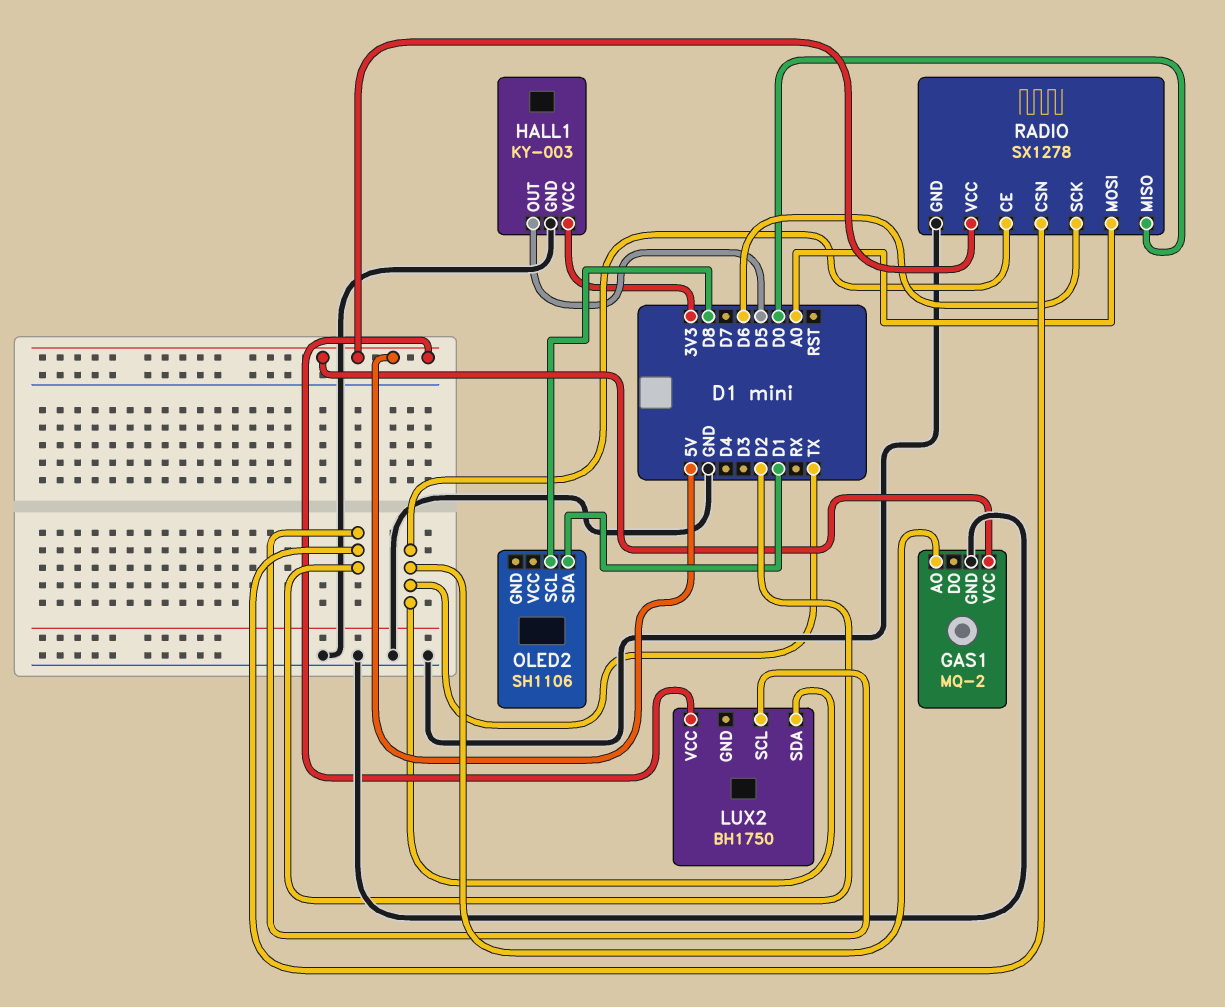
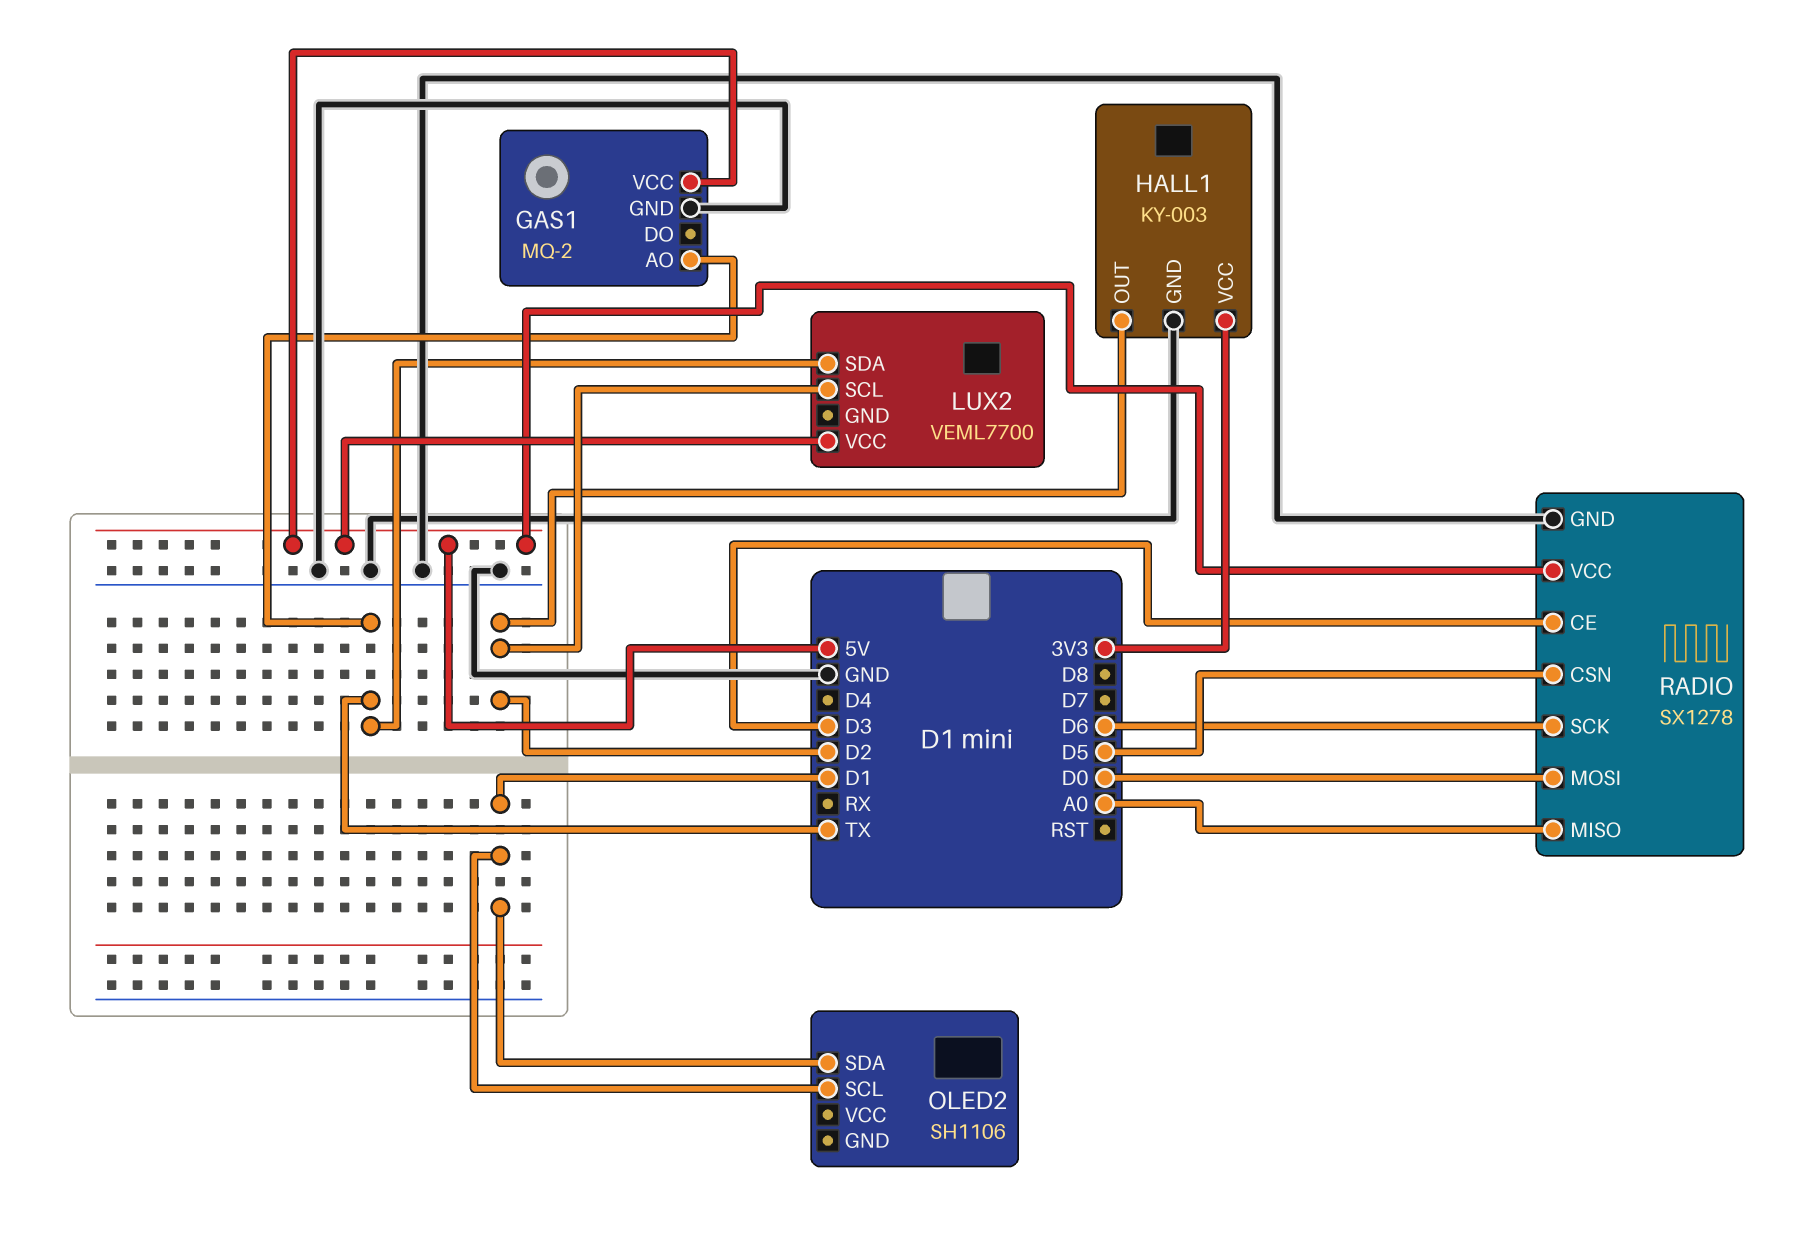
HALL1 pin OUT: D5 -> D2
LUX2: BH1750 -> VEML7700
OLED2 pin SCL: D8 -> D1
RADIO pin CE: TX -> D3
RADIO pin CSN: D2 -> D5
RADIO pin MISO: D0 -> A0
RADIO pin MOSI: A0 -> D0

